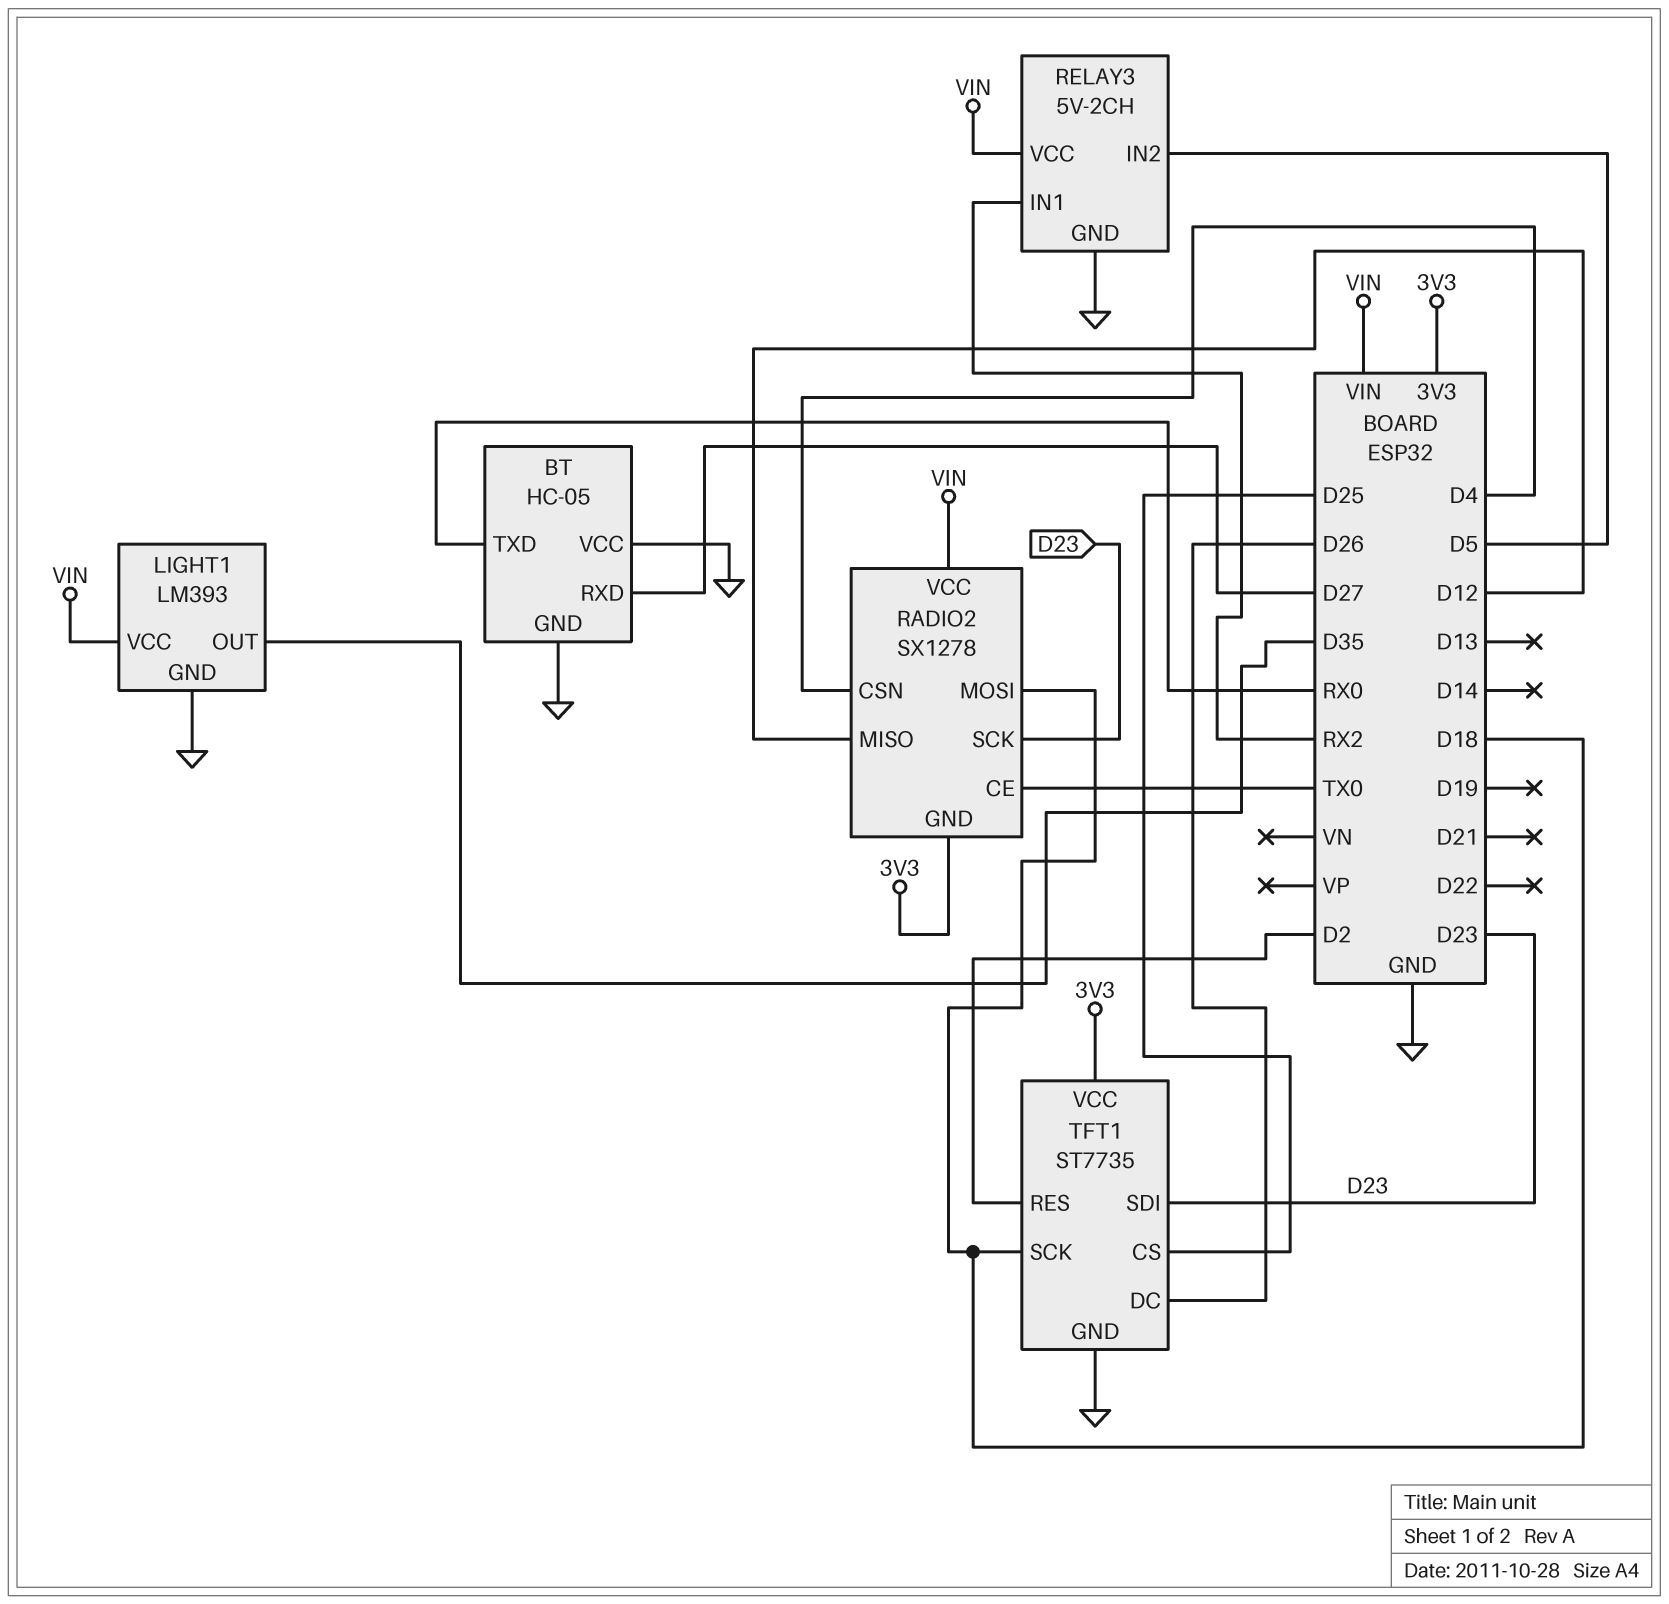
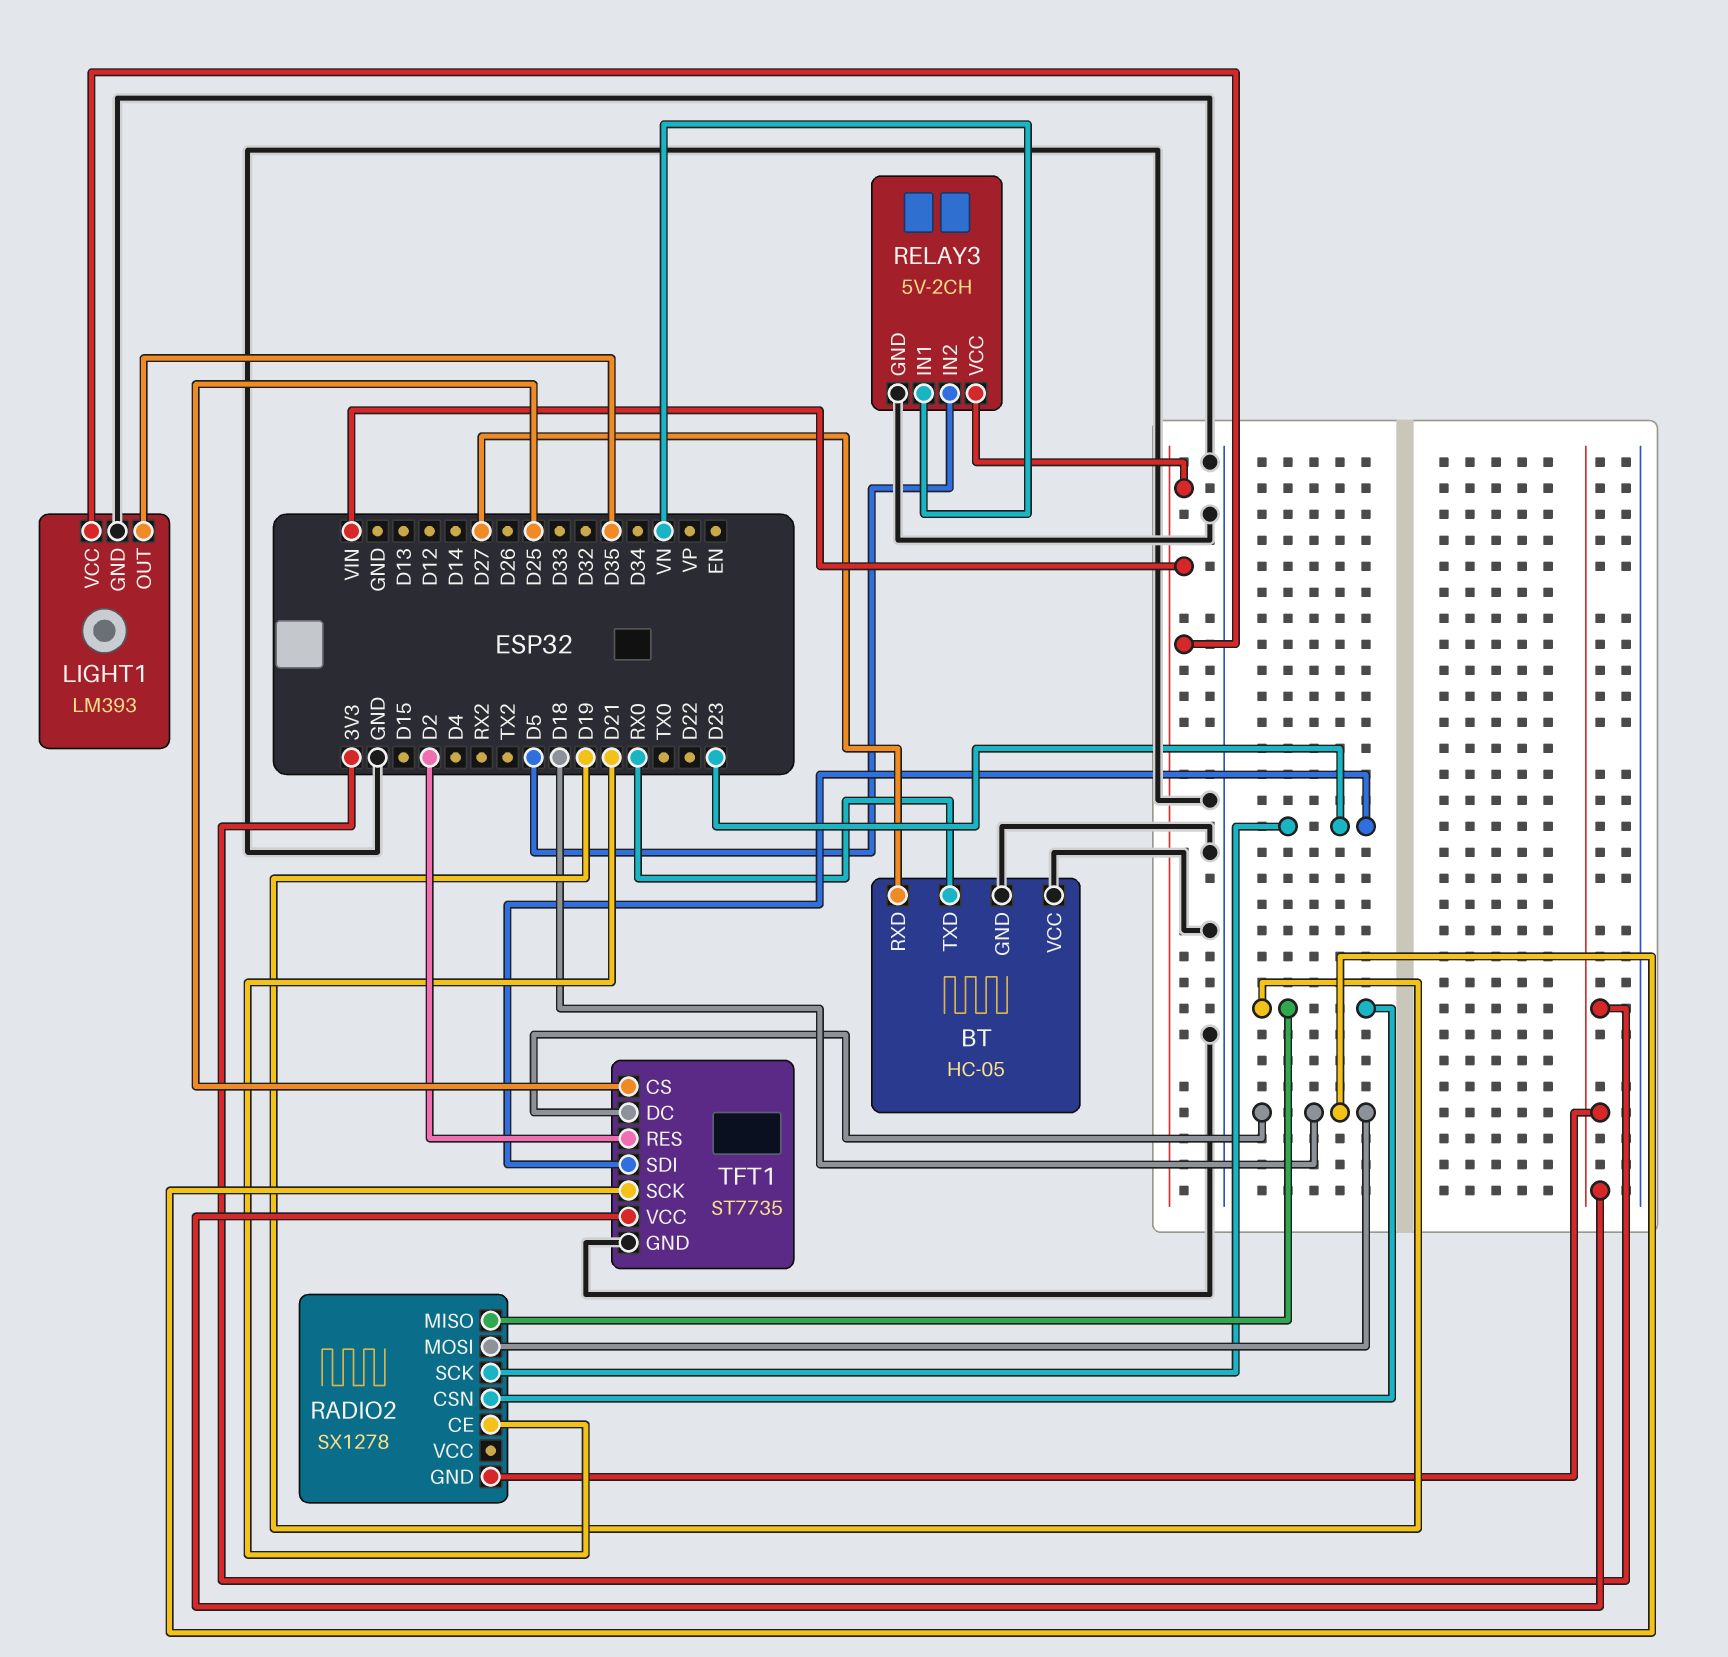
RADIO2 pin CE: TX0 -> D21
RADIO2 pin CSN: D4 -> D19
RADIO2 pin MISO: D12 -> D19
RADIO2 pin VCC: VIN -> none
RELAY3 pin IN1: RX2 -> VN
TFT1 pin DC: D26 -> D18

